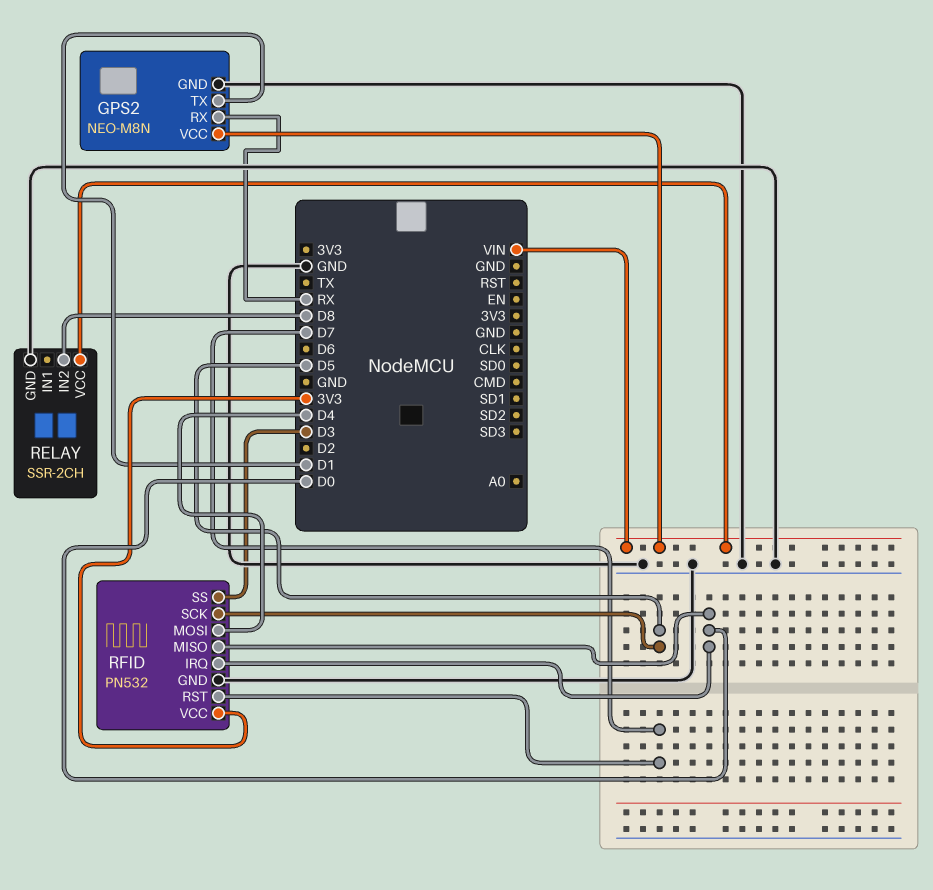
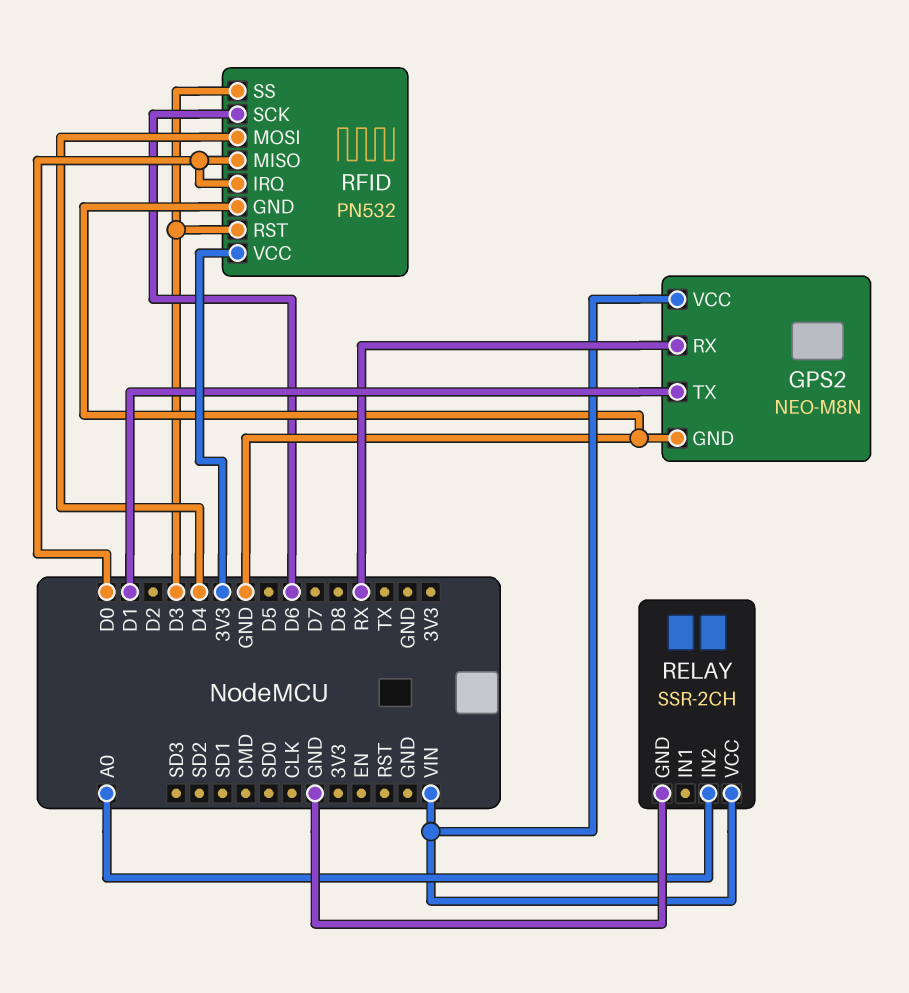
RELAY pin IN2: D8 -> A0
RFID pin RST: D7 -> D3
RFID pin SCK: D5 -> D6

